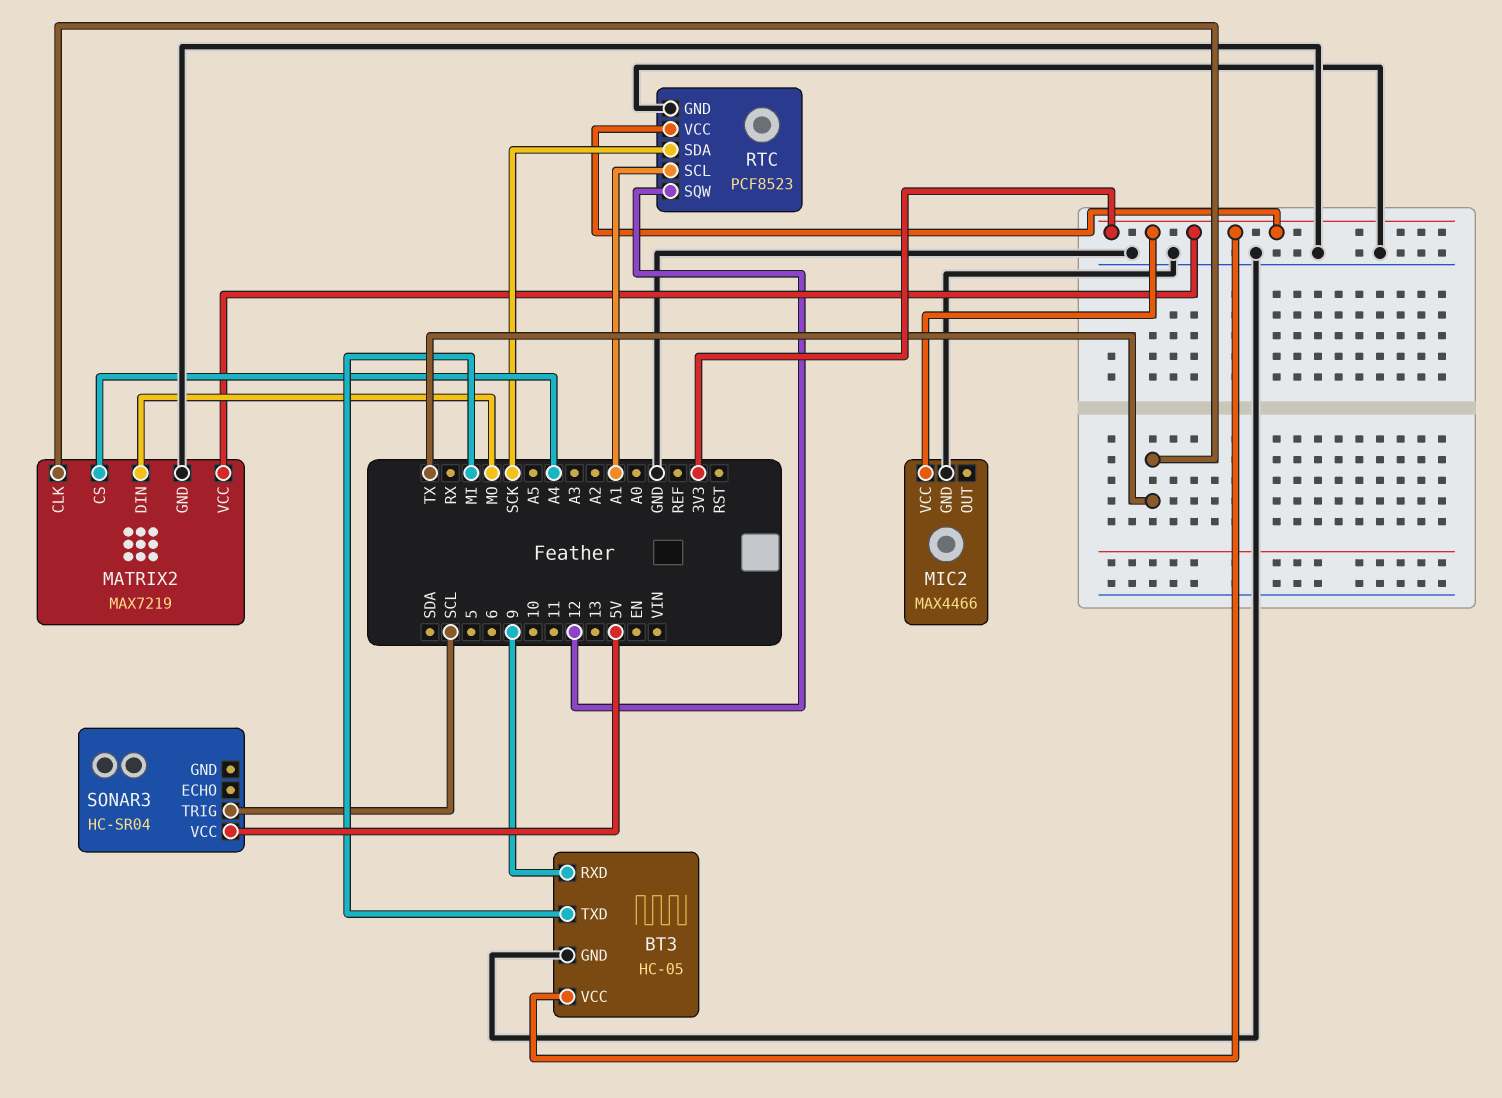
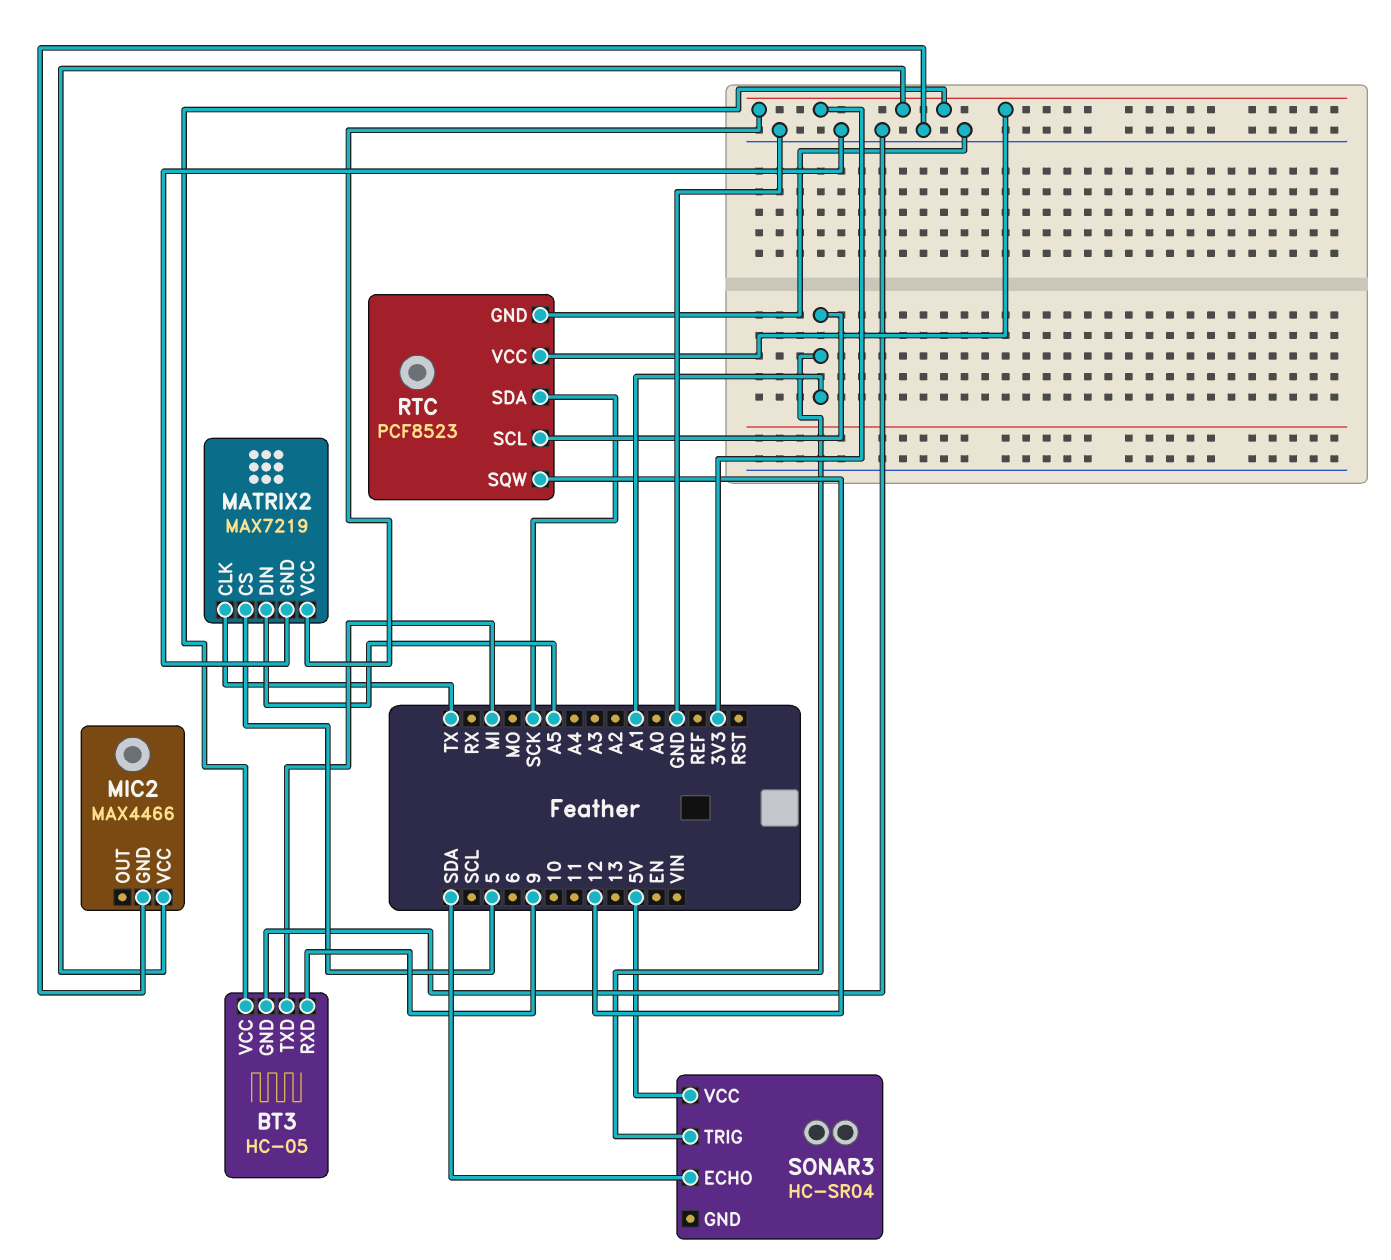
MATRIX2 pin CS: A4 -> 5
MATRIX2 pin DIN: MO -> A5
SONAR3 pin ECHO: none -> SDA
SONAR3 pin TRIG: SCL -> A1

